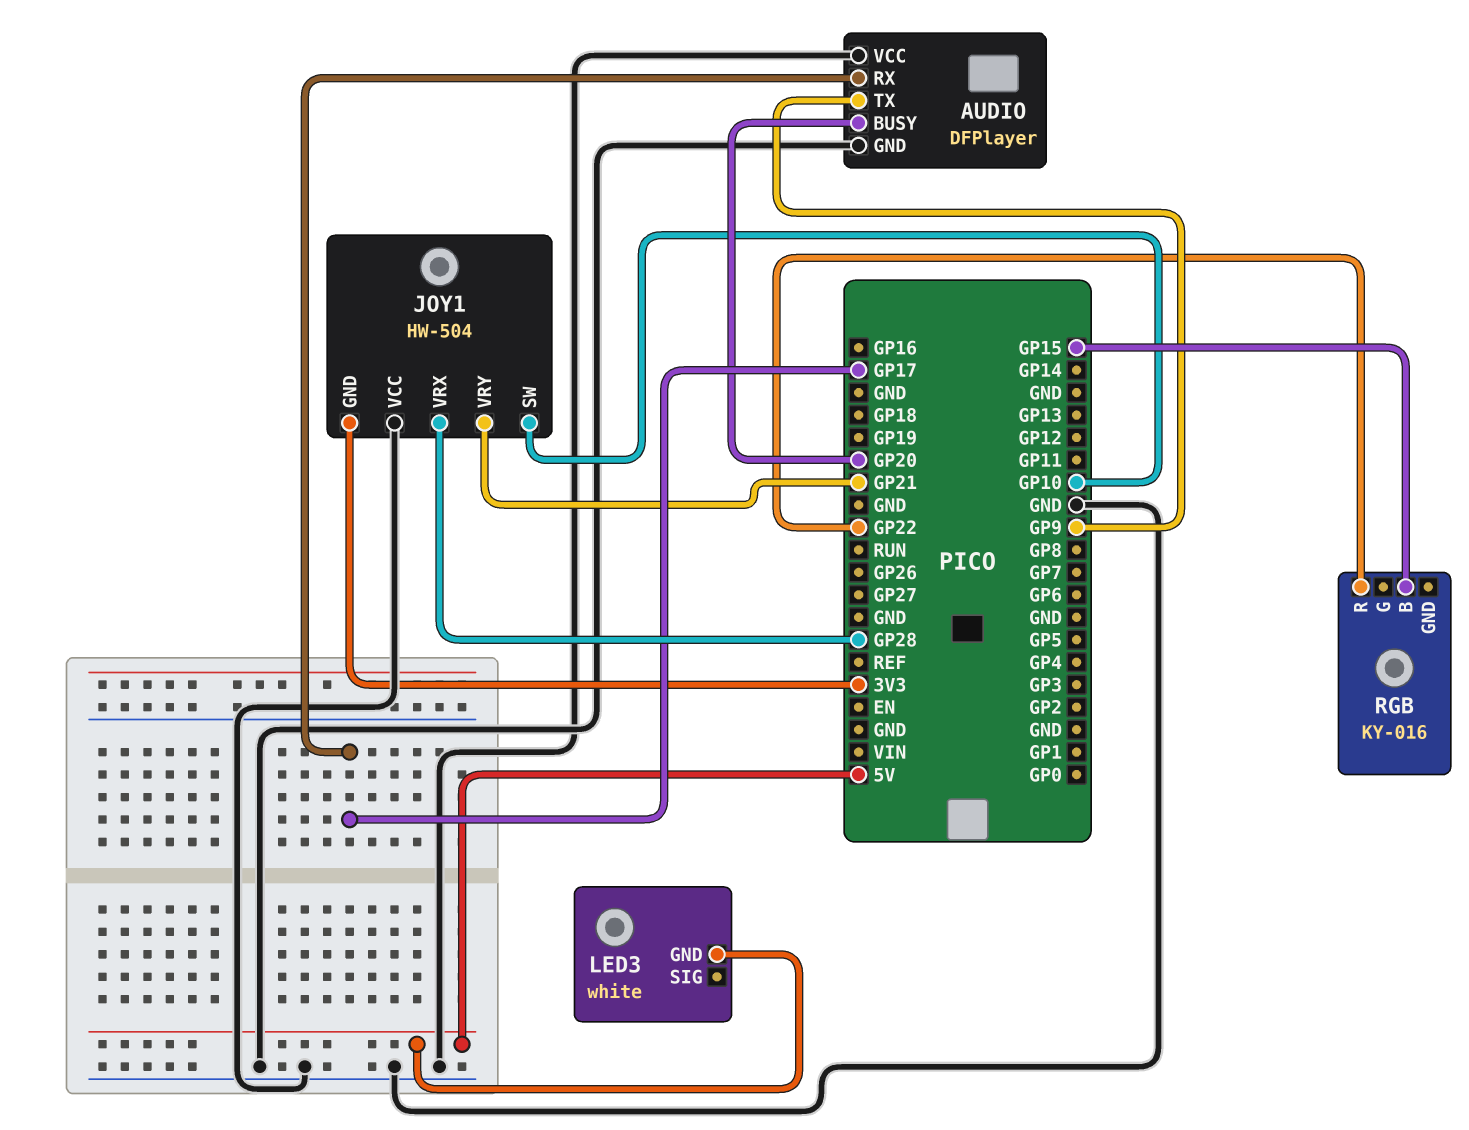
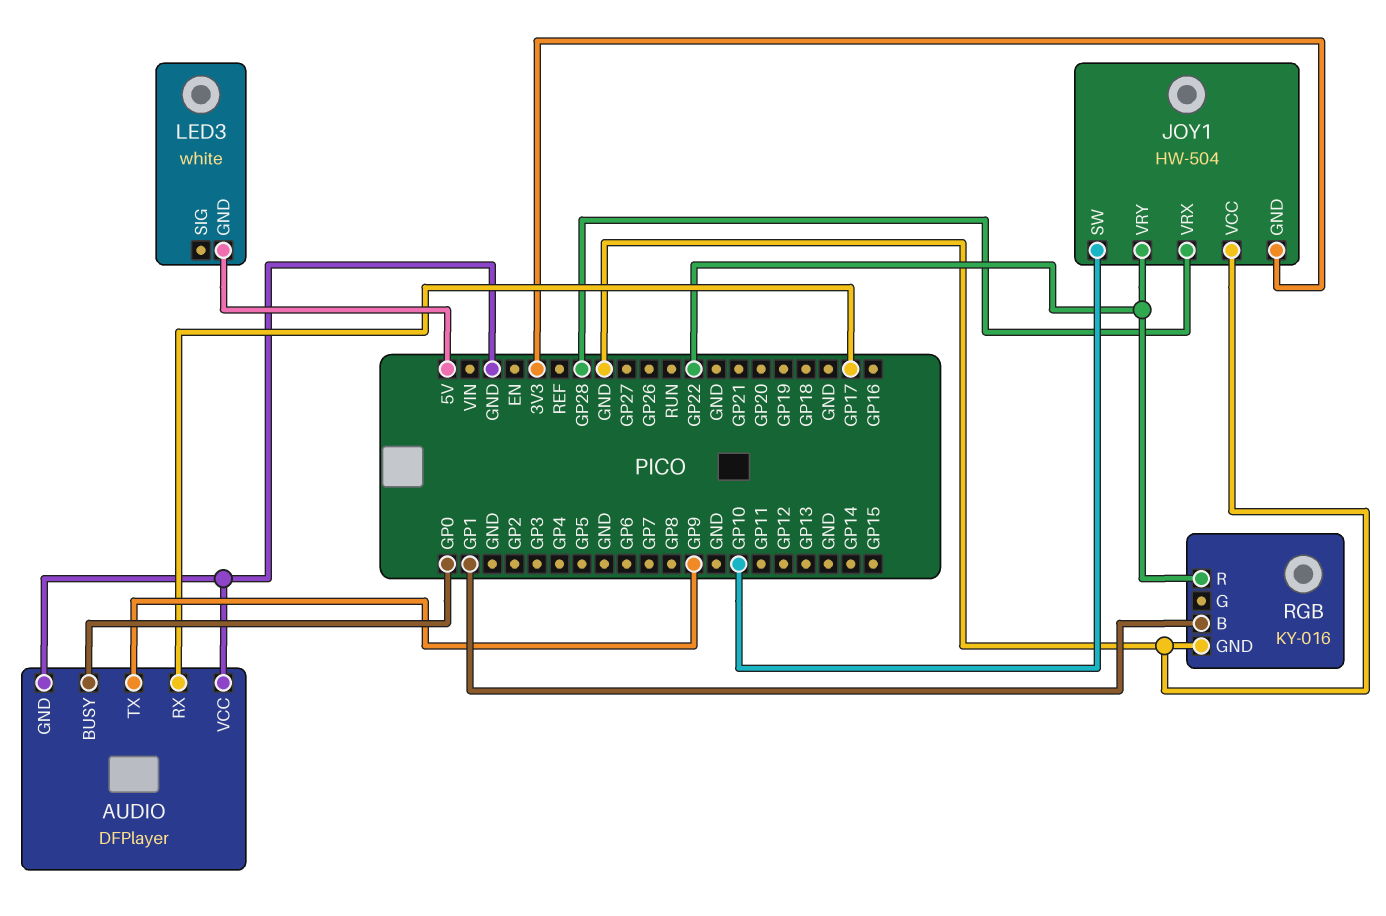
AUDIO pin BUSY: GP20 -> GP0
JOY1 pin VRY: GP21 -> GP22
RGB pin B: GP15 -> GP1
RGB pin GND: none -> GND

